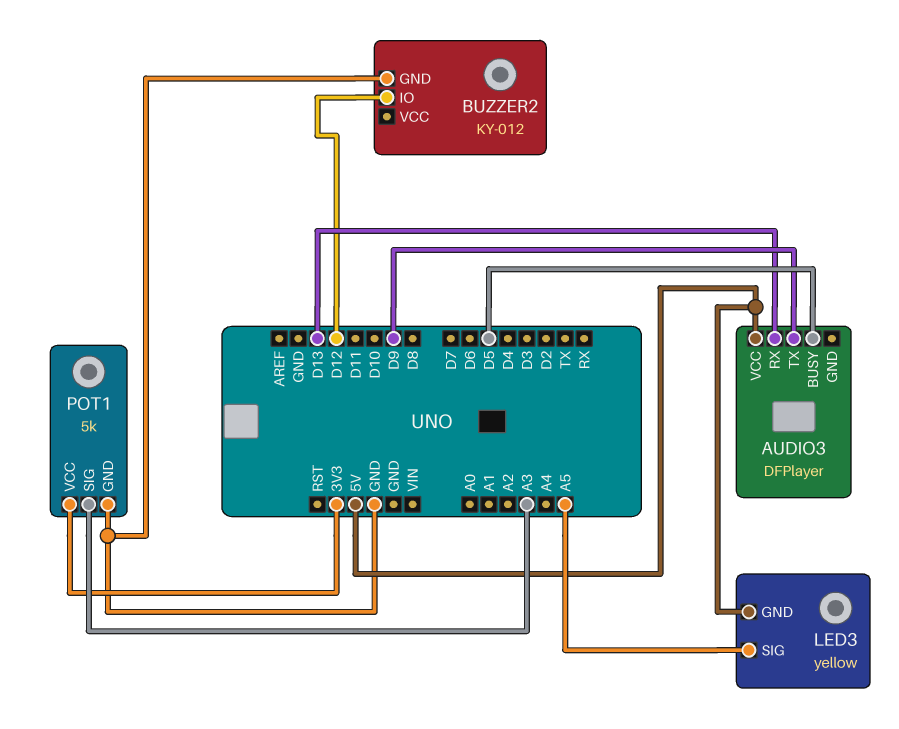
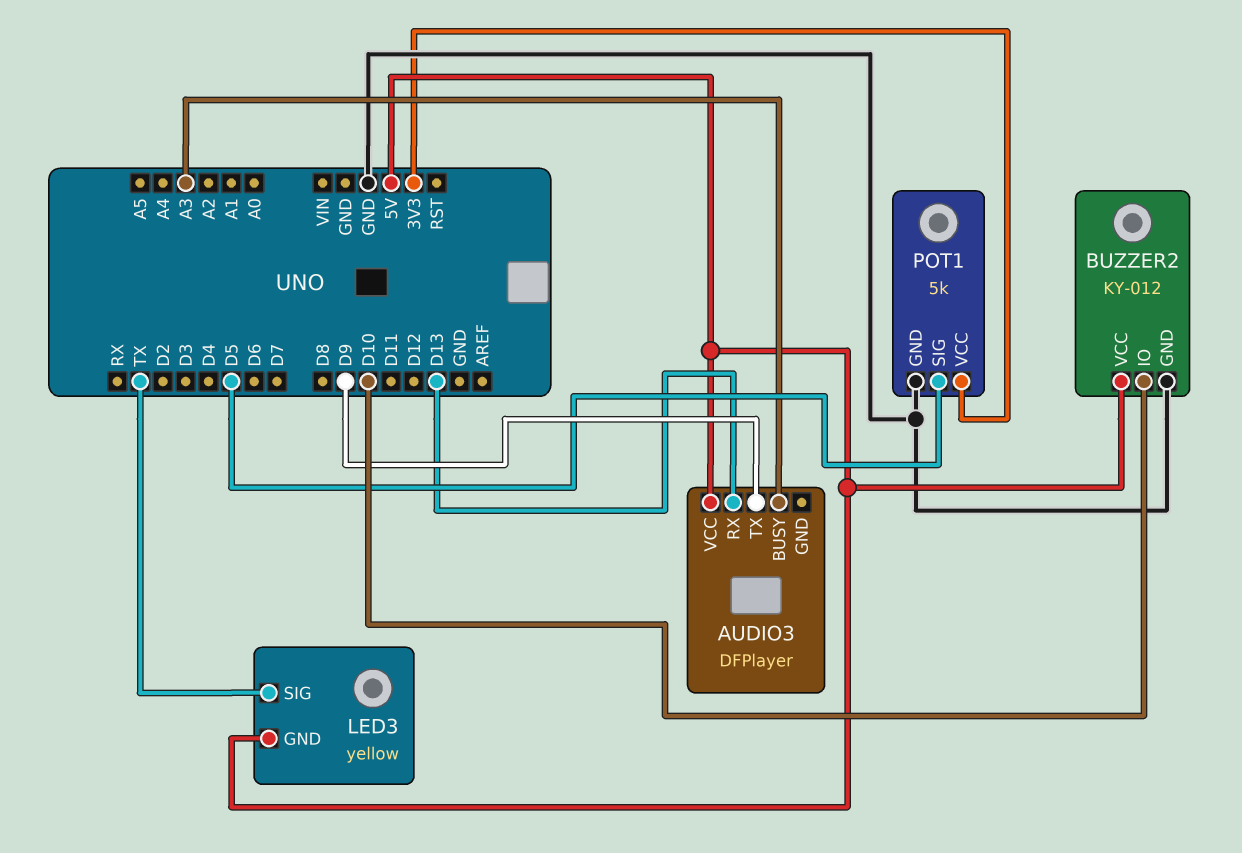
AUDIO3 pin BUSY: D5 -> A3
BUZZER2 pin IO: D12 -> D10
BUZZER2 pin VCC: none -> 5V
LED3 pin SIG: A5 -> TX
POT1 pin SIG: A3 -> D5

